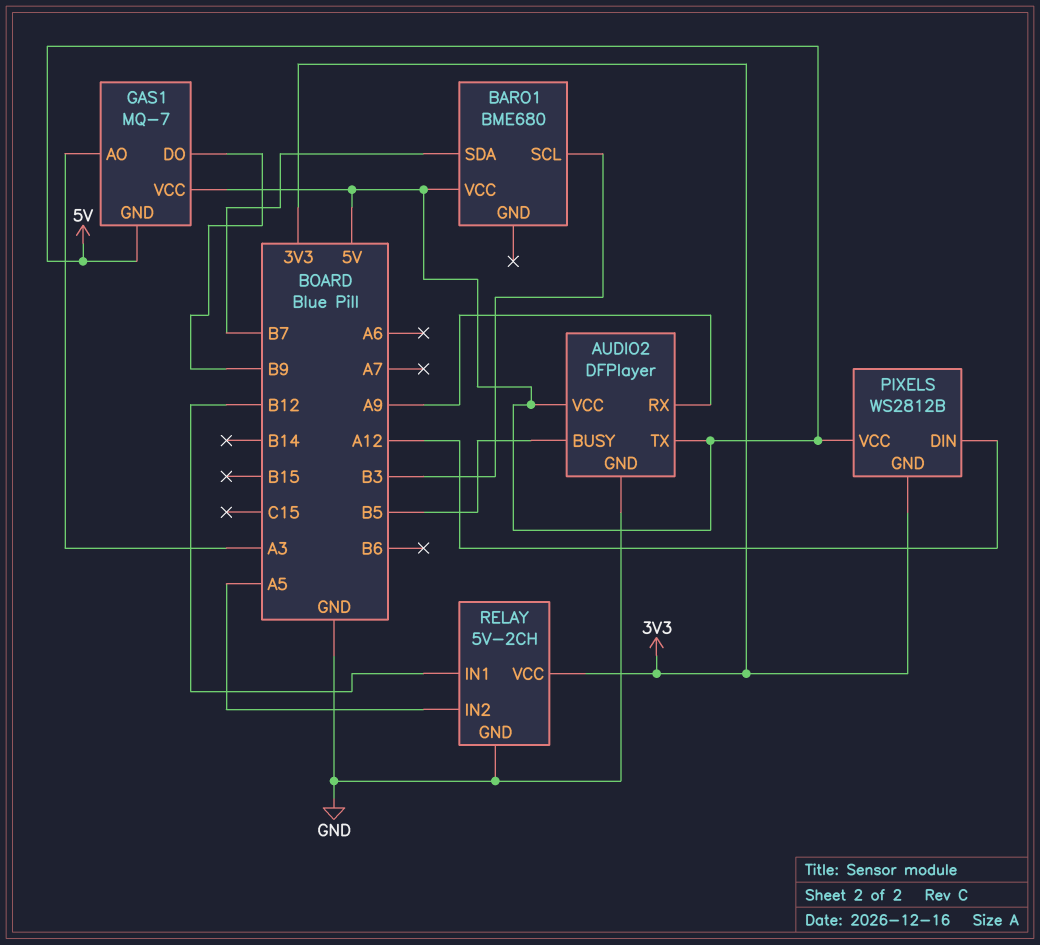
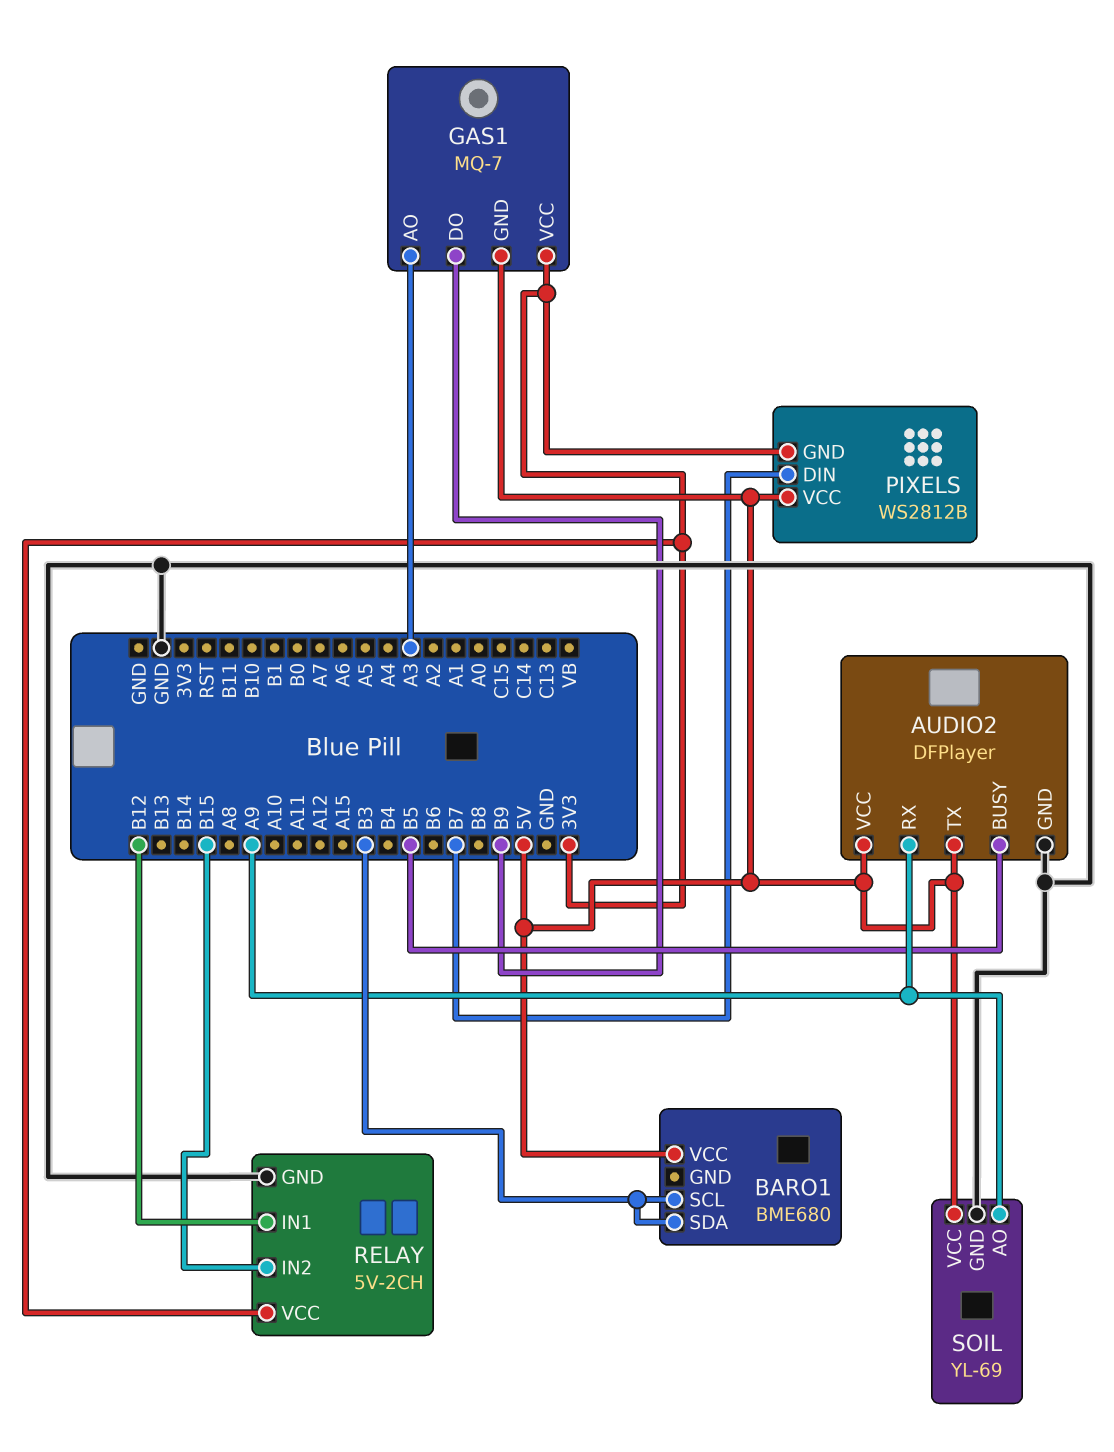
BARO1 pin SDA: B7 -> B3
GAS1 pin VCC: 5V -> 3V3
PIXELS pin DIN: A12 -> B7
RELAY pin IN2: A5 -> B15
SOIL: none -> YL-69
SOIL pin AO: none -> A9
SOIL pin GND: none -> GND
SOIL pin VCC: none -> 5V

